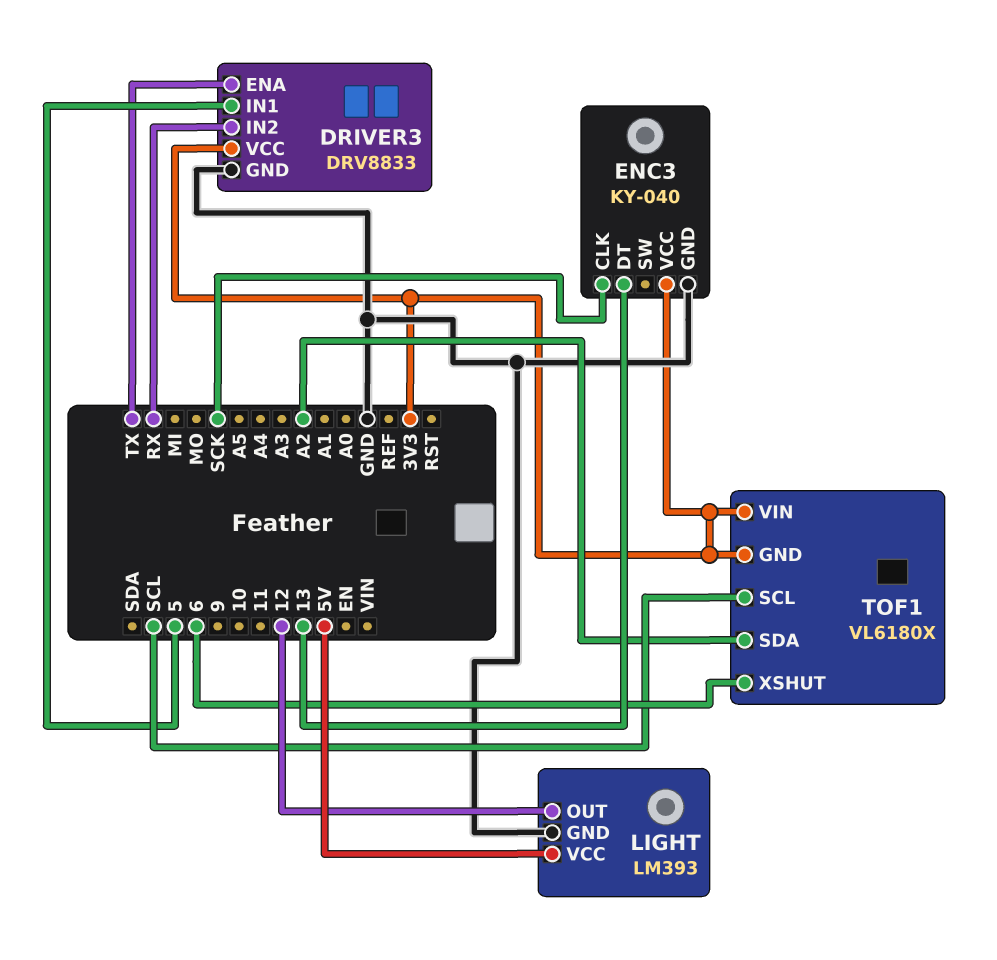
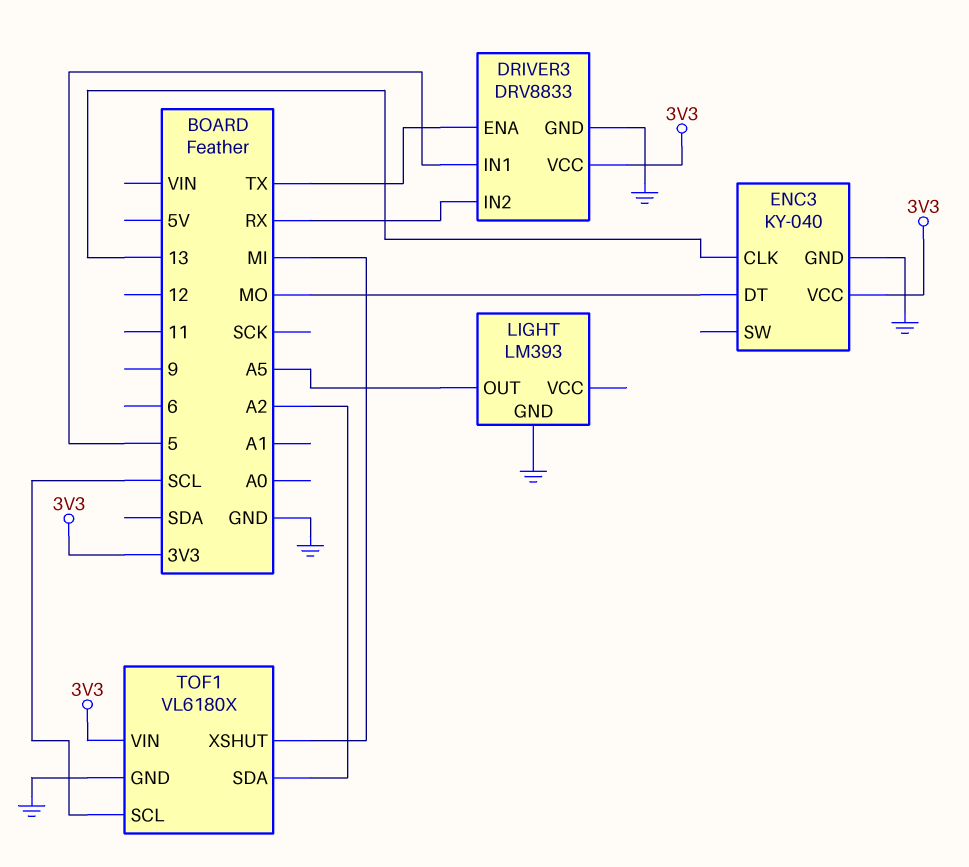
ENC3 pin CLK: SCK -> 13
ENC3 pin DT: 13 -> MO
LIGHT pin OUT: 12 -> A5
LIGHT pin VCC: 5V -> none
TOF1 pin GND: 3V3 -> GND
TOF1 pin XSHUT: 6 -> MI

